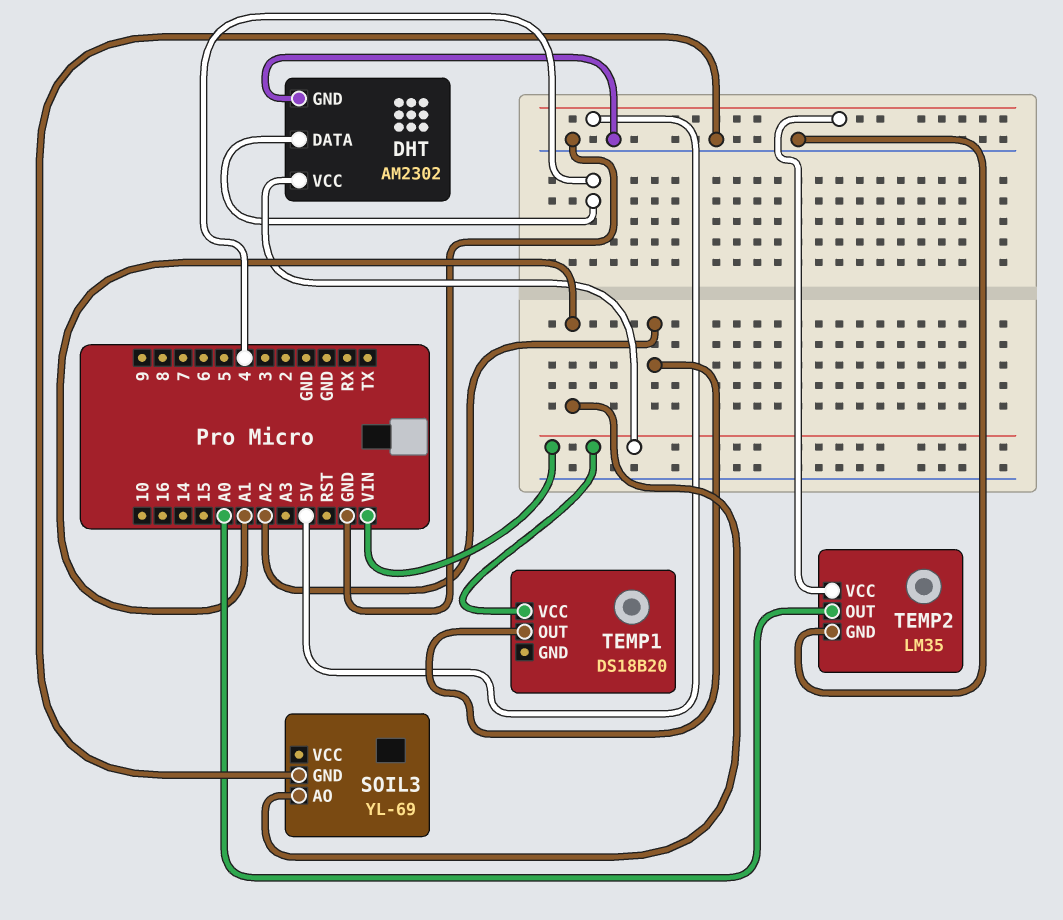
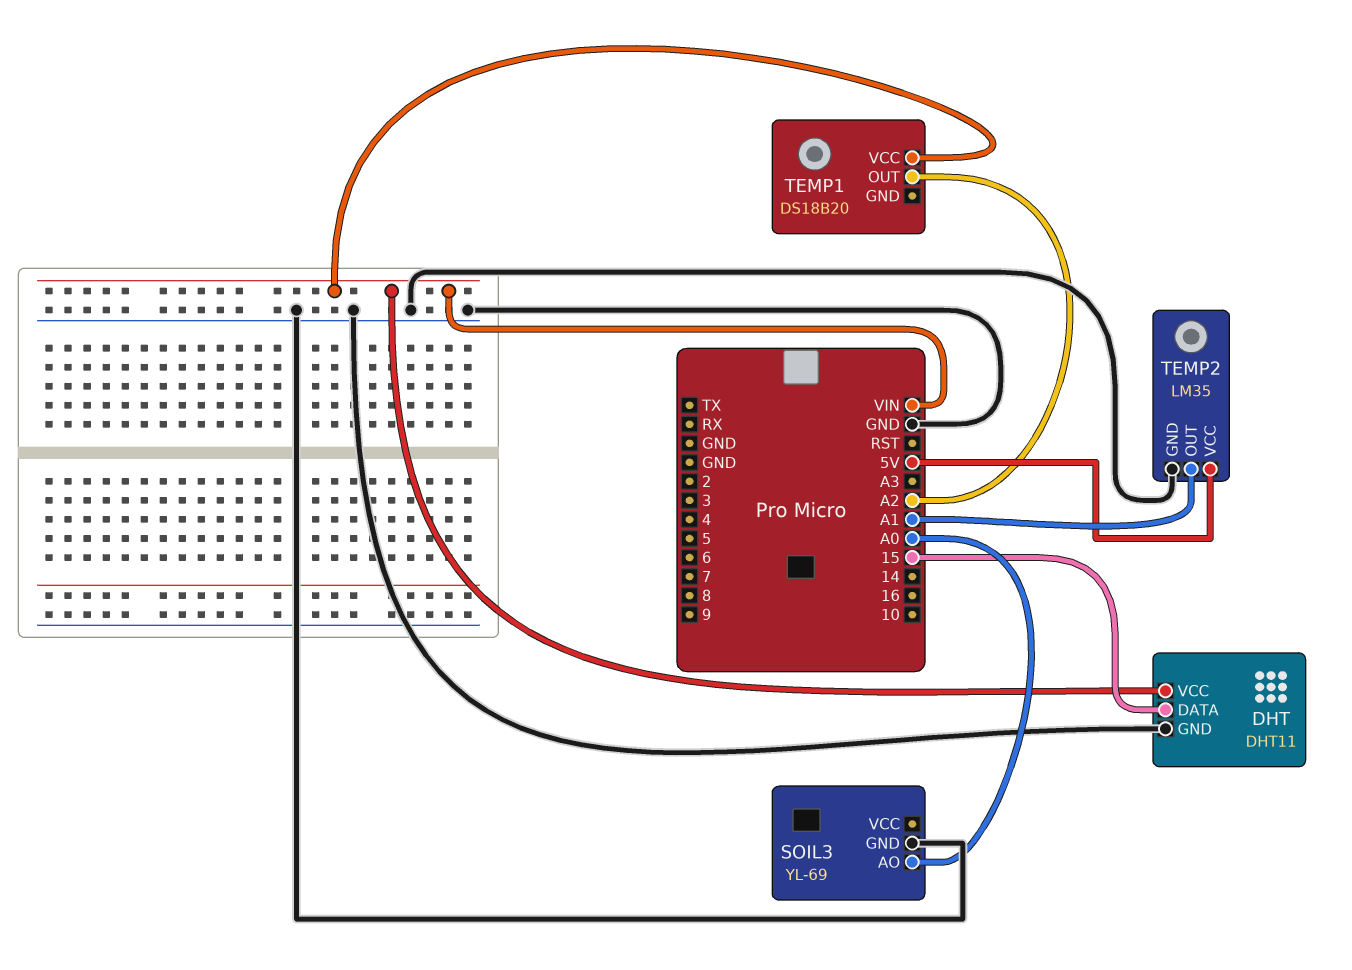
DHT: AM2302 -> DHT11
DHT pin DATA: 4 -> 15
SOIL3 pin AO: A1 -> A0
TEMP2 pin OUT: A0 -> A1

